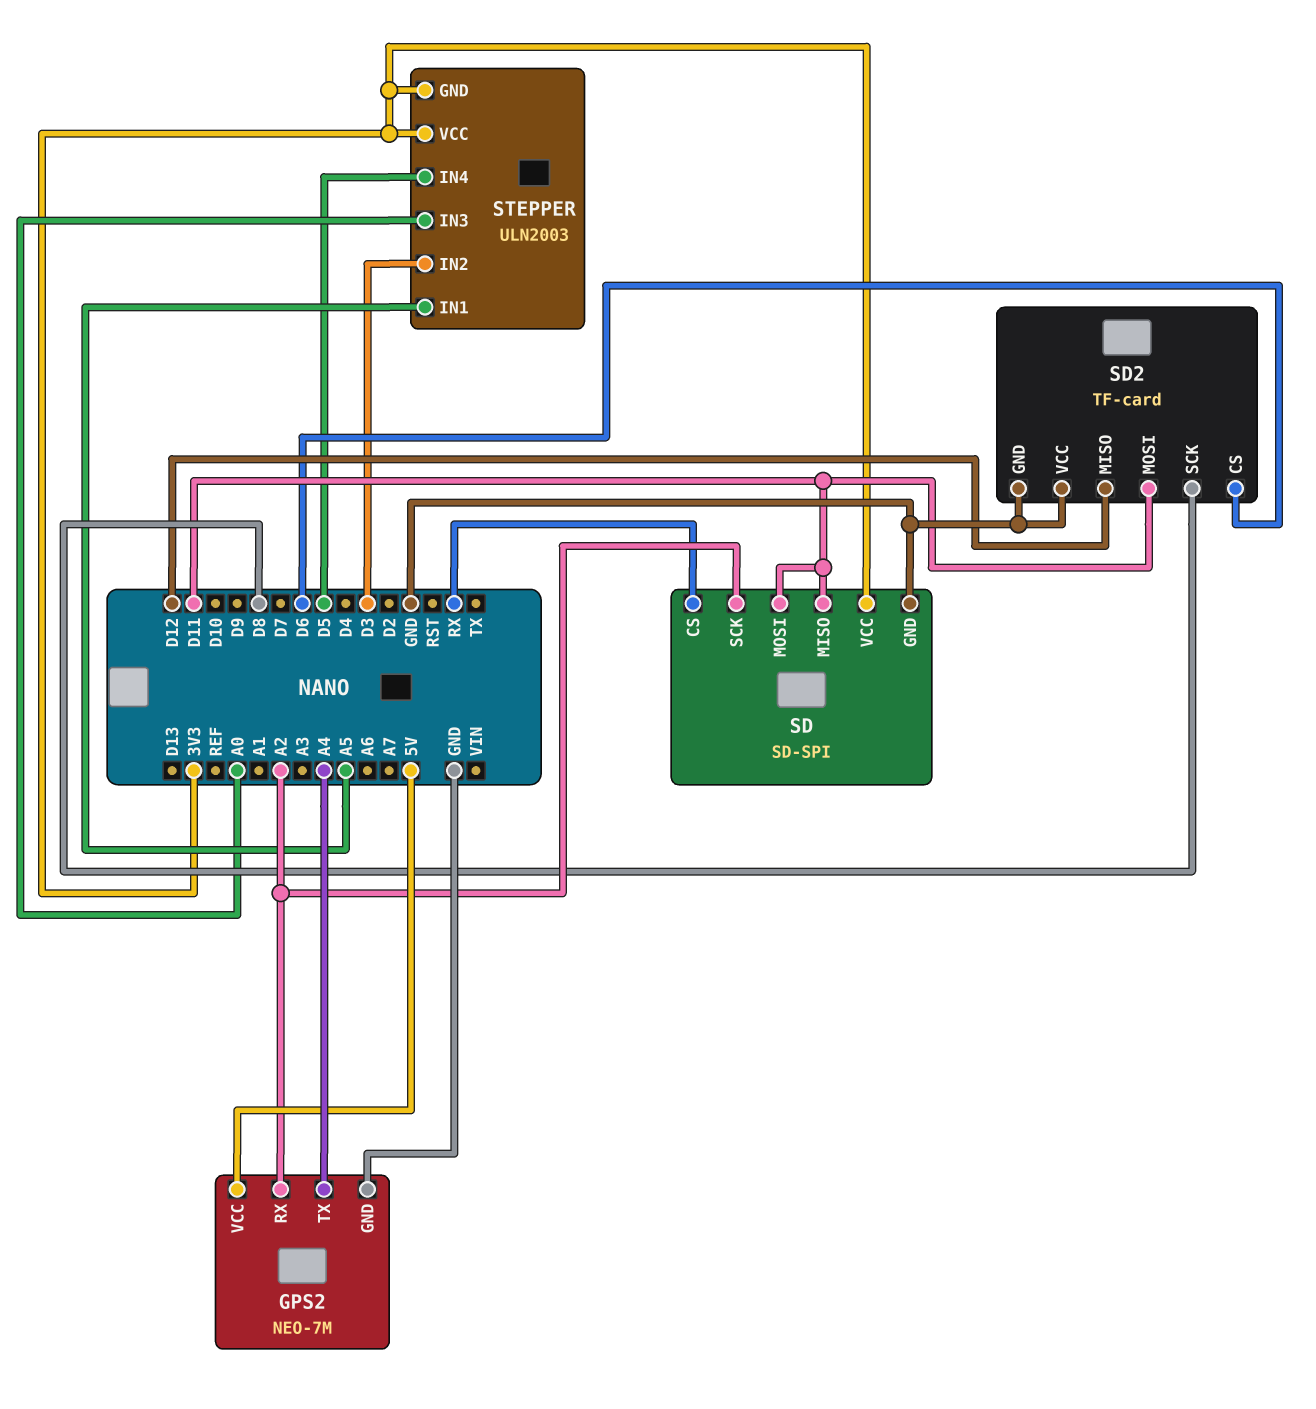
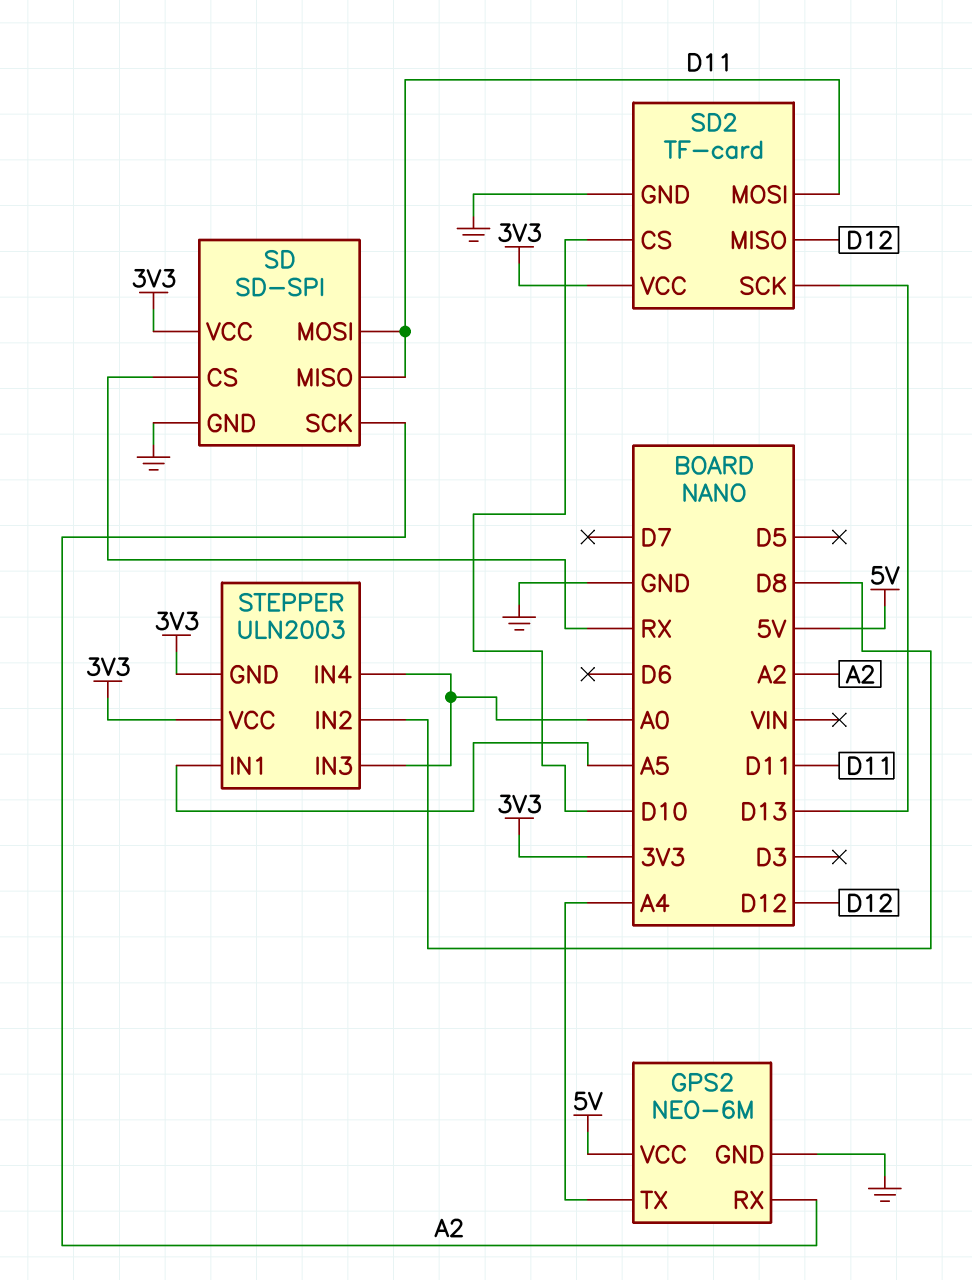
GPS2: NEO-7M -> NEO-6M
SD2 pin CS: D6 -> D10
SD2 pin SCK: D8 -> D13
SD2 pin VCC: GND -> 3V3
STEPPER pin IN2: D3 -> D8
STEPPER pin IN4: D5 -> A0

